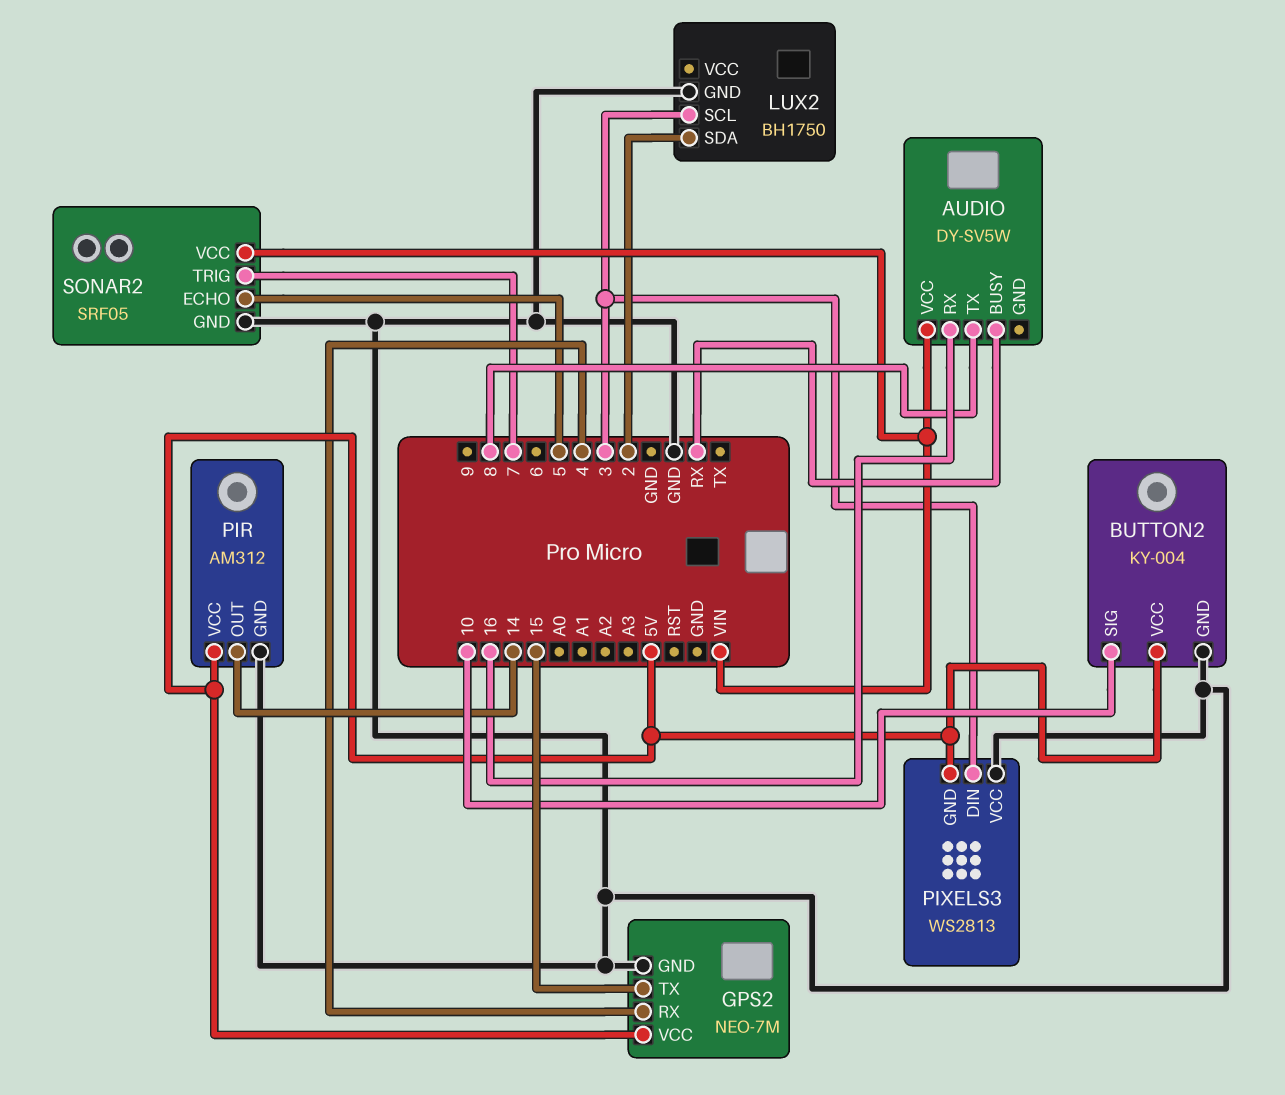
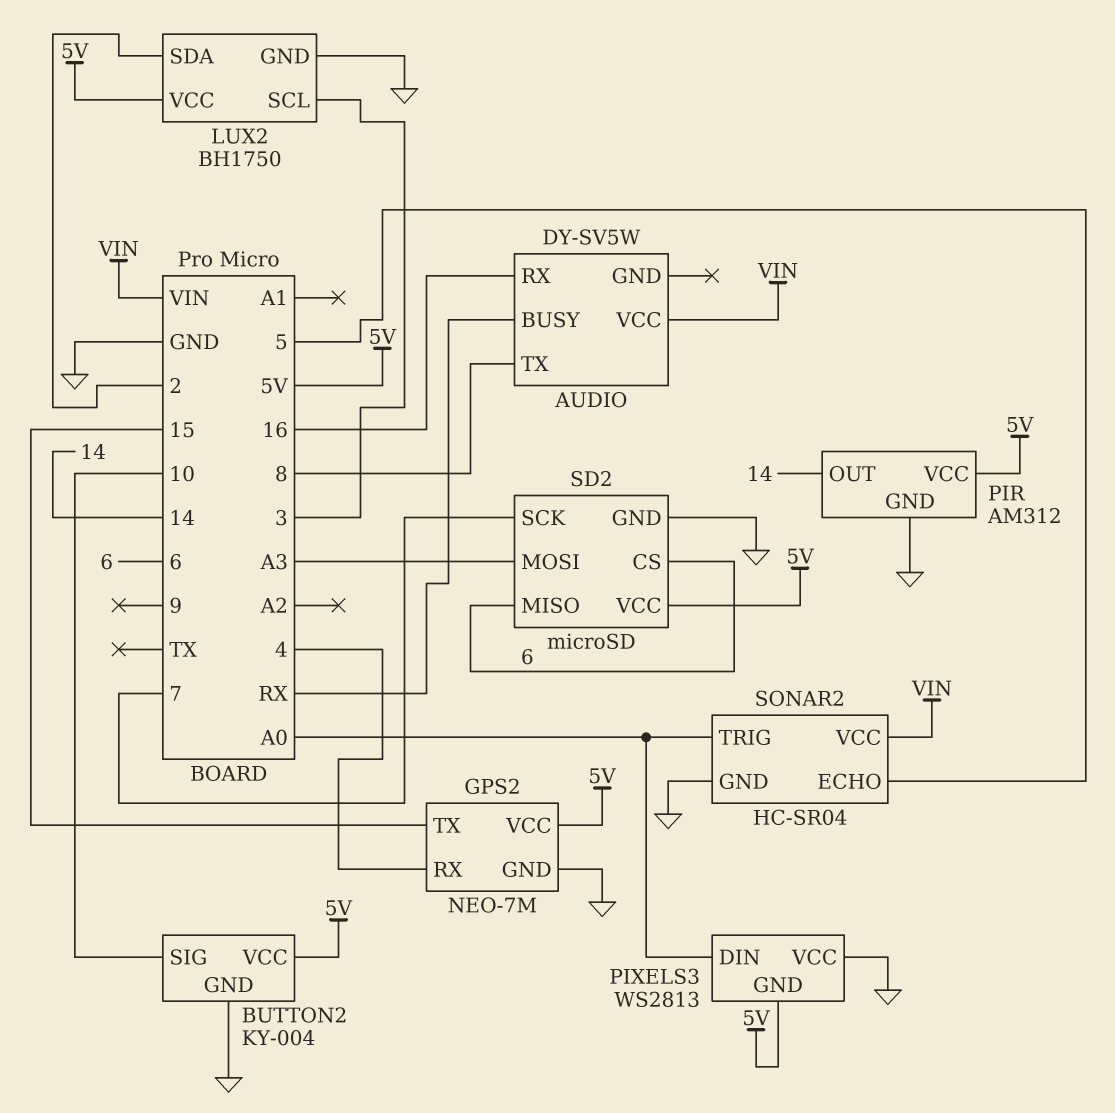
LUX2 pin VCC: none -> 5V
PIXELS3 pin DIN: 3 -> A0
SD2: none -> microSD
SD2 pin CS: none -> 6
SD2 pin GND: none -> GND
SD2 pin MISO: none -> 6
SD2 pin MOSI: none -> A3
SD2 pin SCK: none -> 7
SD2 pin VCC: none -> 5V
SONAR2: SRF05 -> HC-SR04
SONAR2 pin TRIG: 7 -> A0

